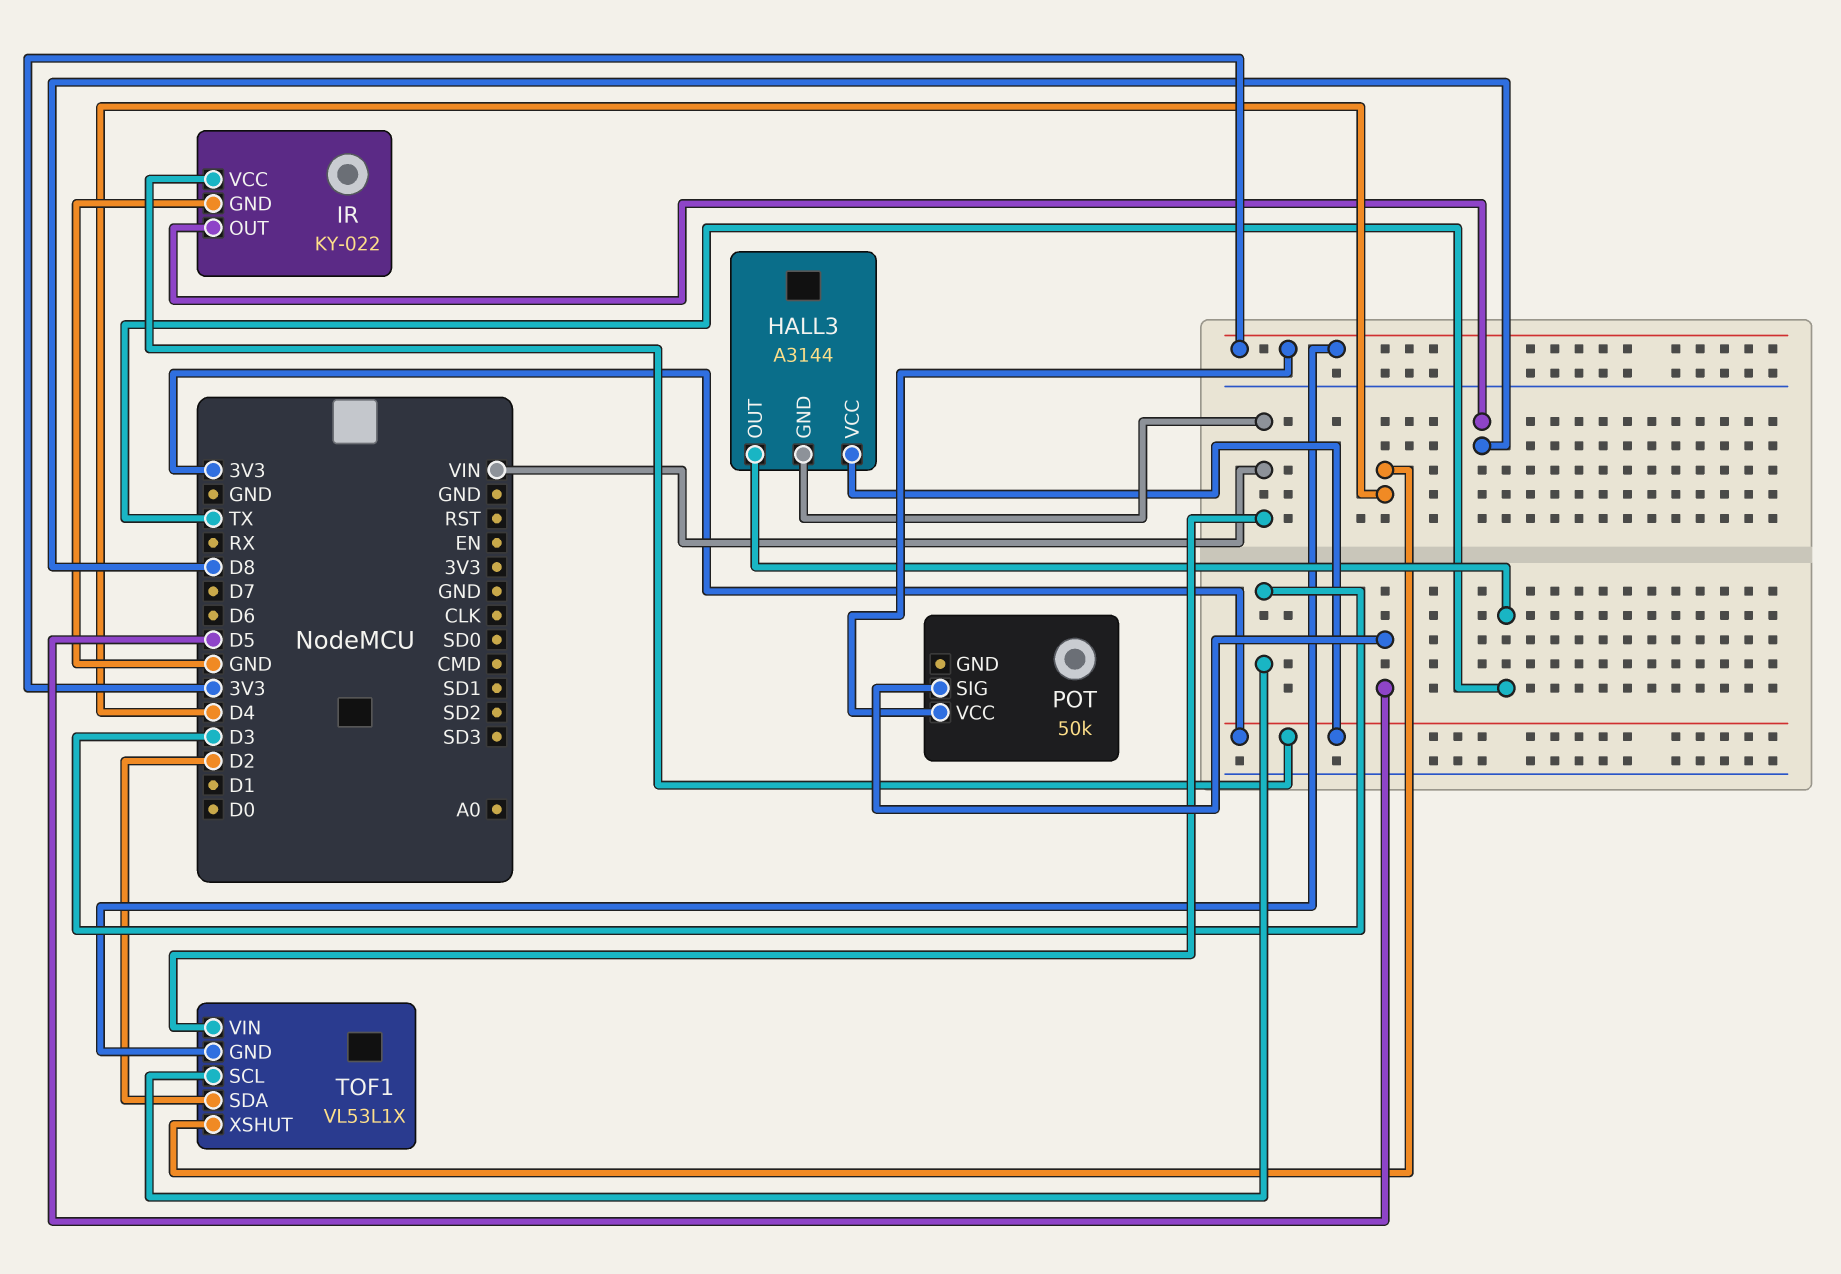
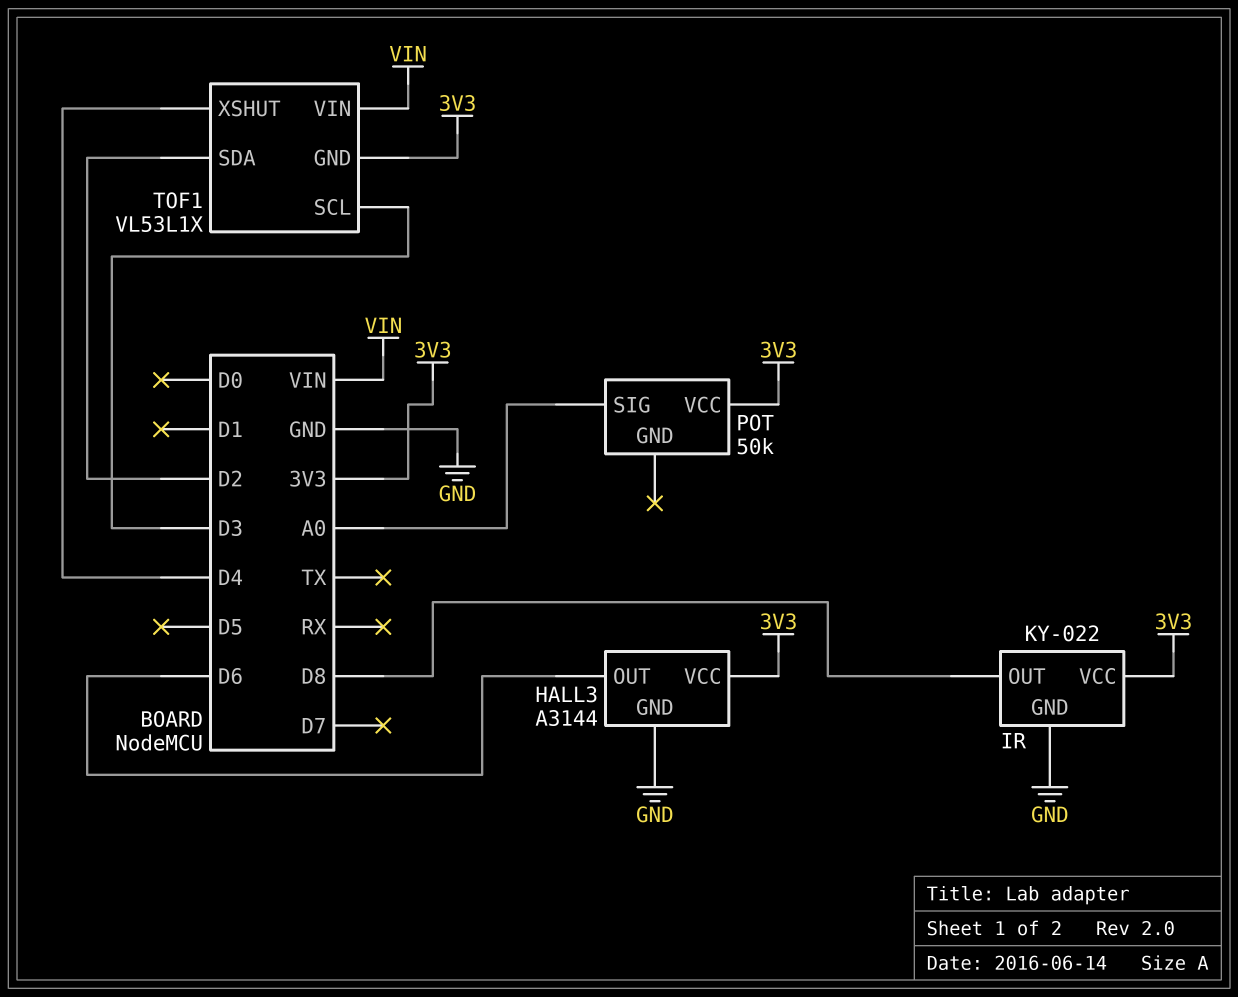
HALL3 pin GND: VIN -> GND
HALL3 pin OUT: TX -> D6
POT pin SIG: D5 -> A0

